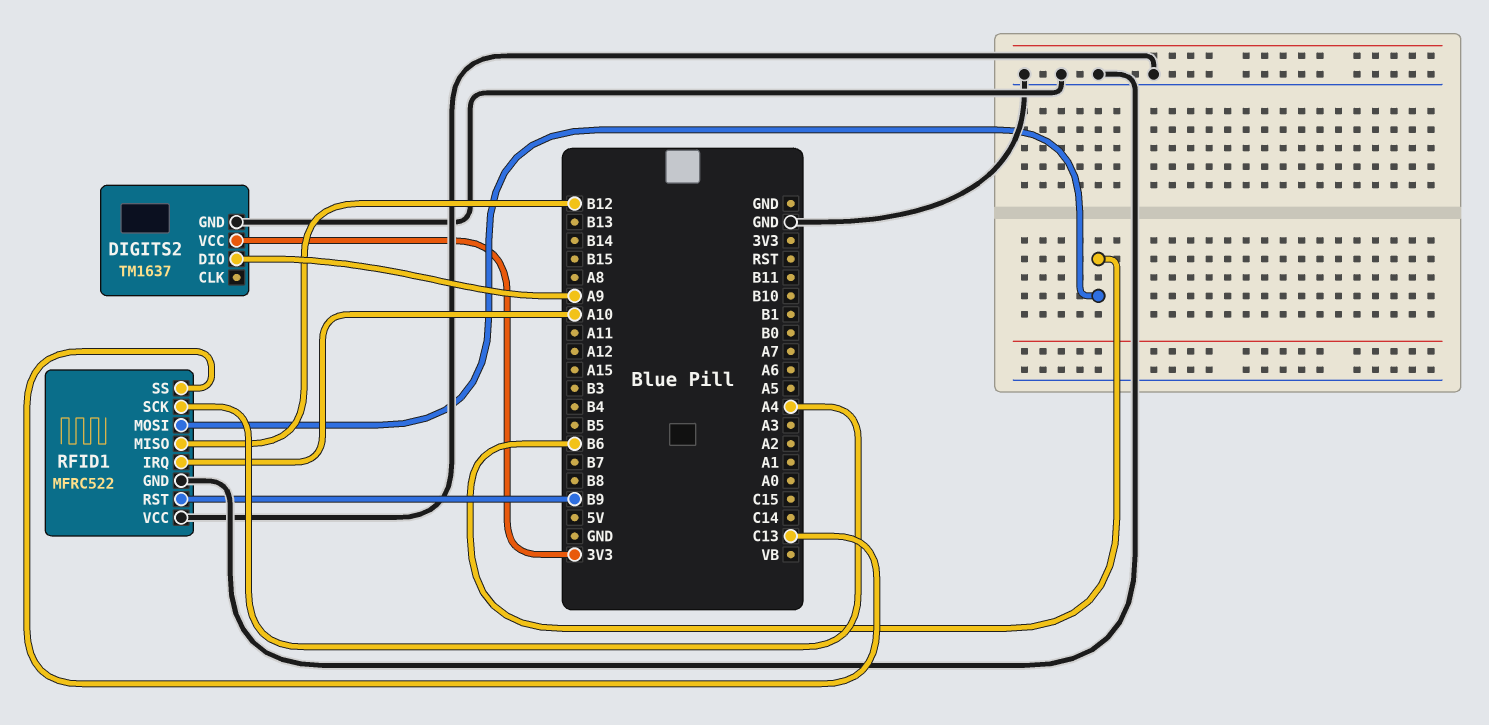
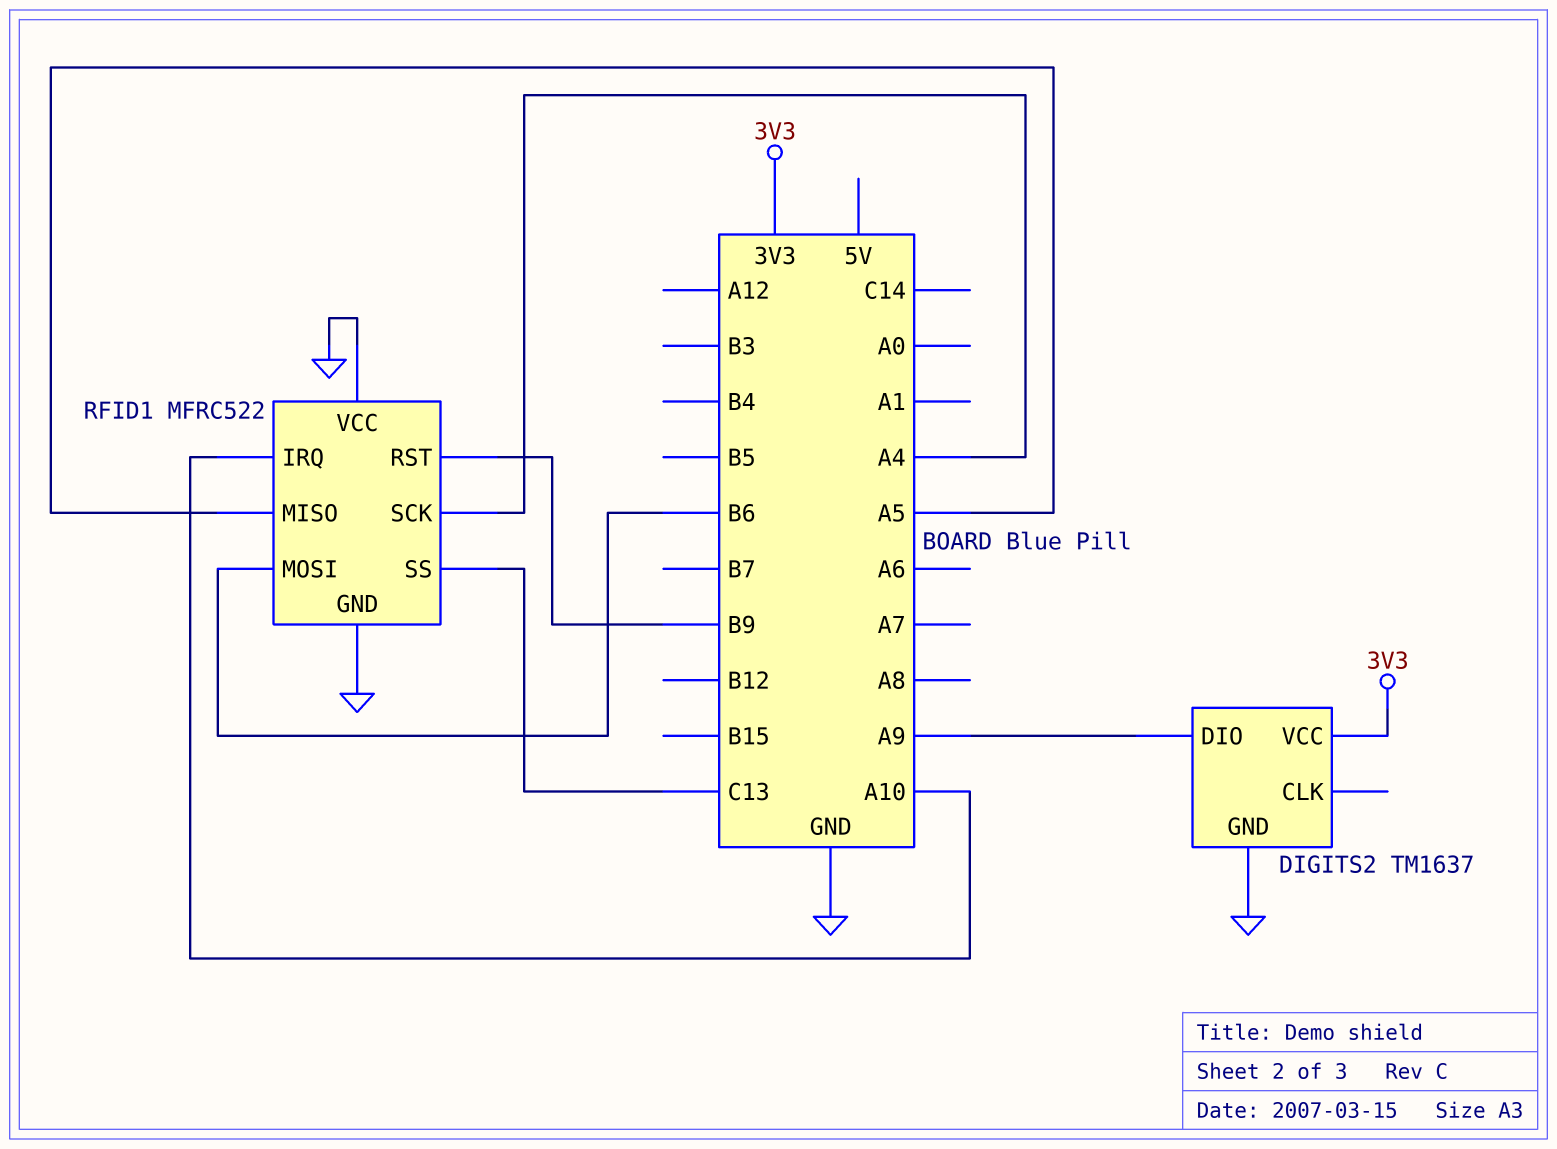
RFID1 pin MISO: B12 -> A5

